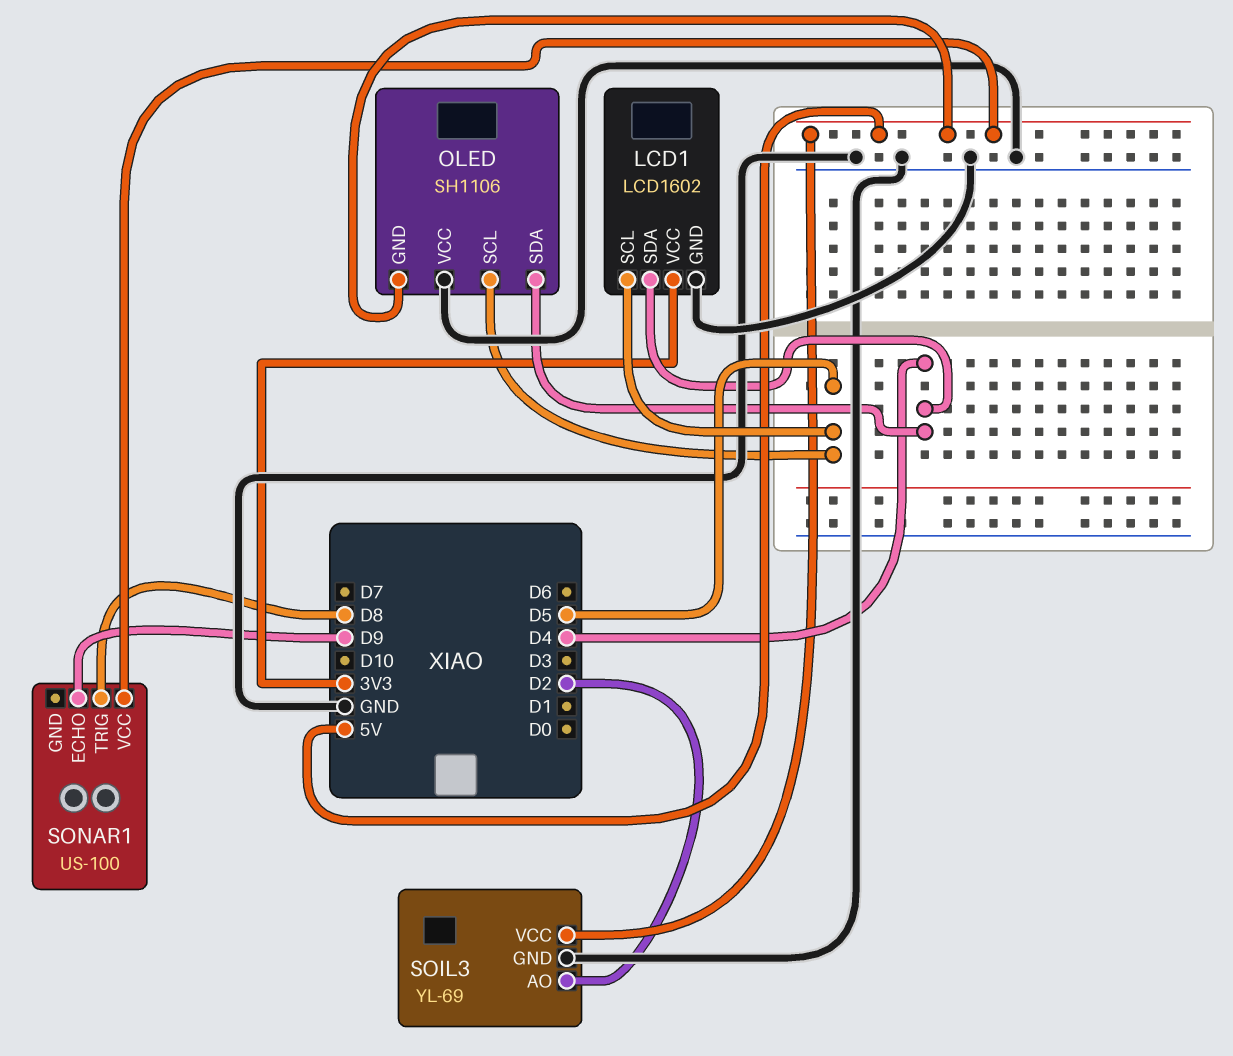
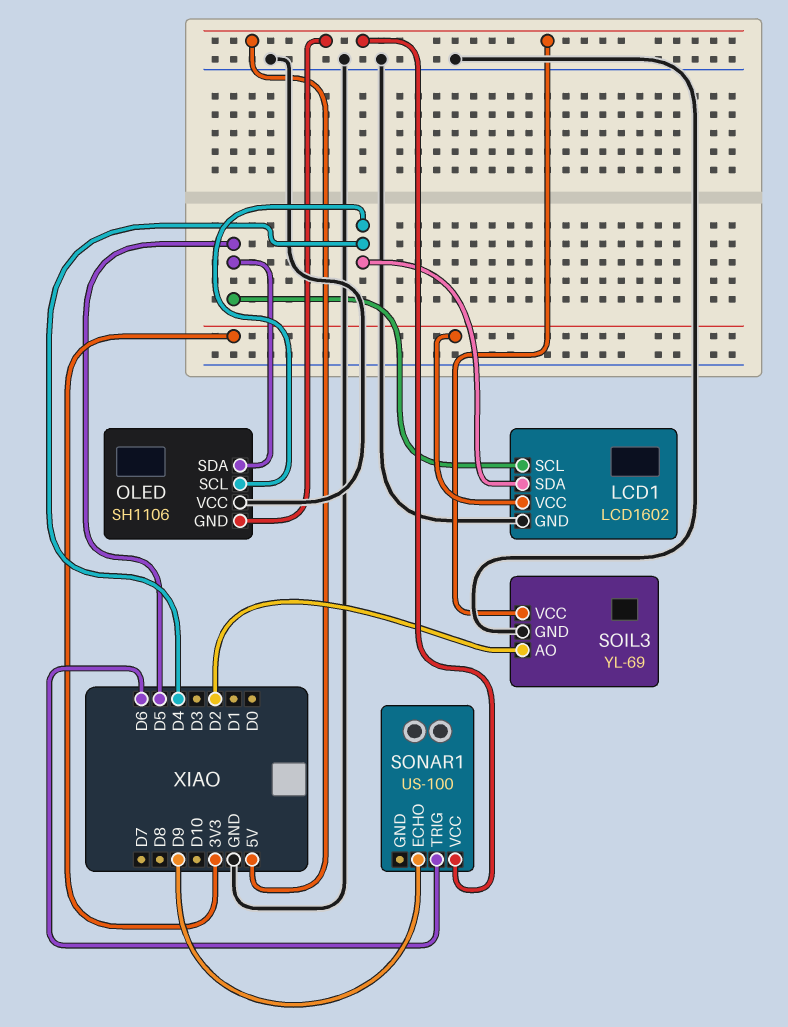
OLED pin SCL: D5 -> D4
OLED pin SDA: D4 -> D5
SONAR1 pin TRIG: D8 -> D6

